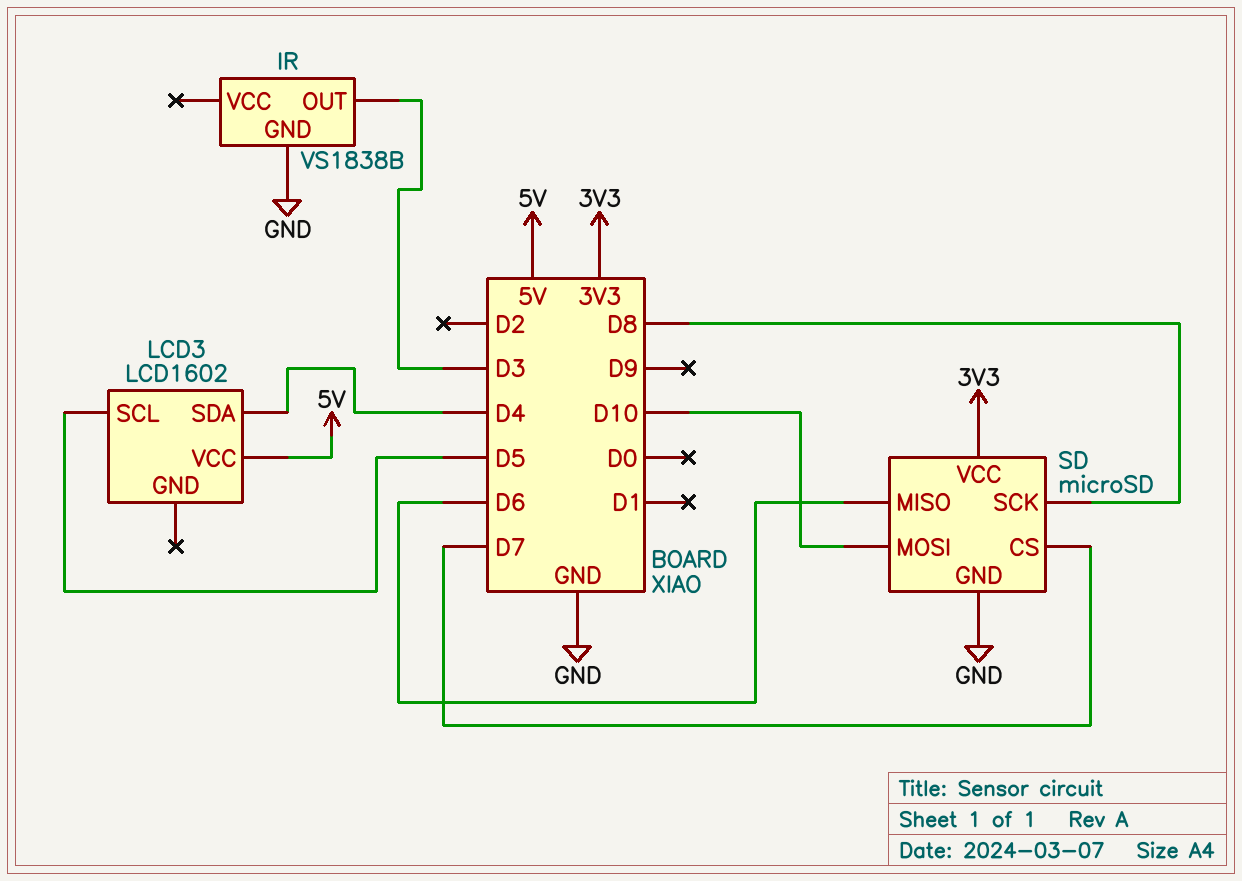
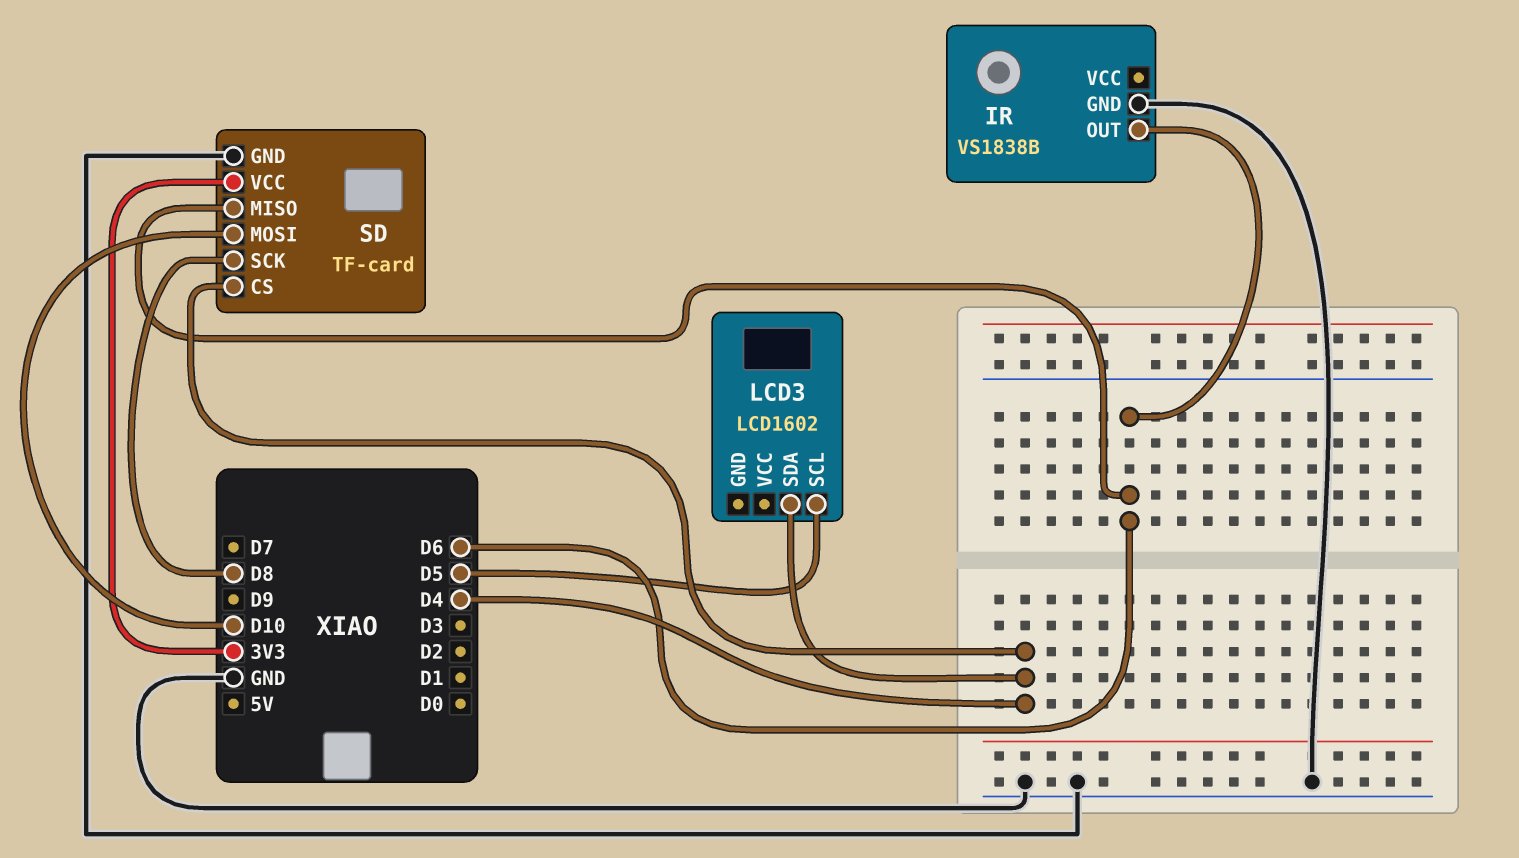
IR pin OUT: D3 -> D6
LCD3 pin VCC: 5V -> none
SD: microSD -> TF-card
SD pin CS: D7 -> D4

